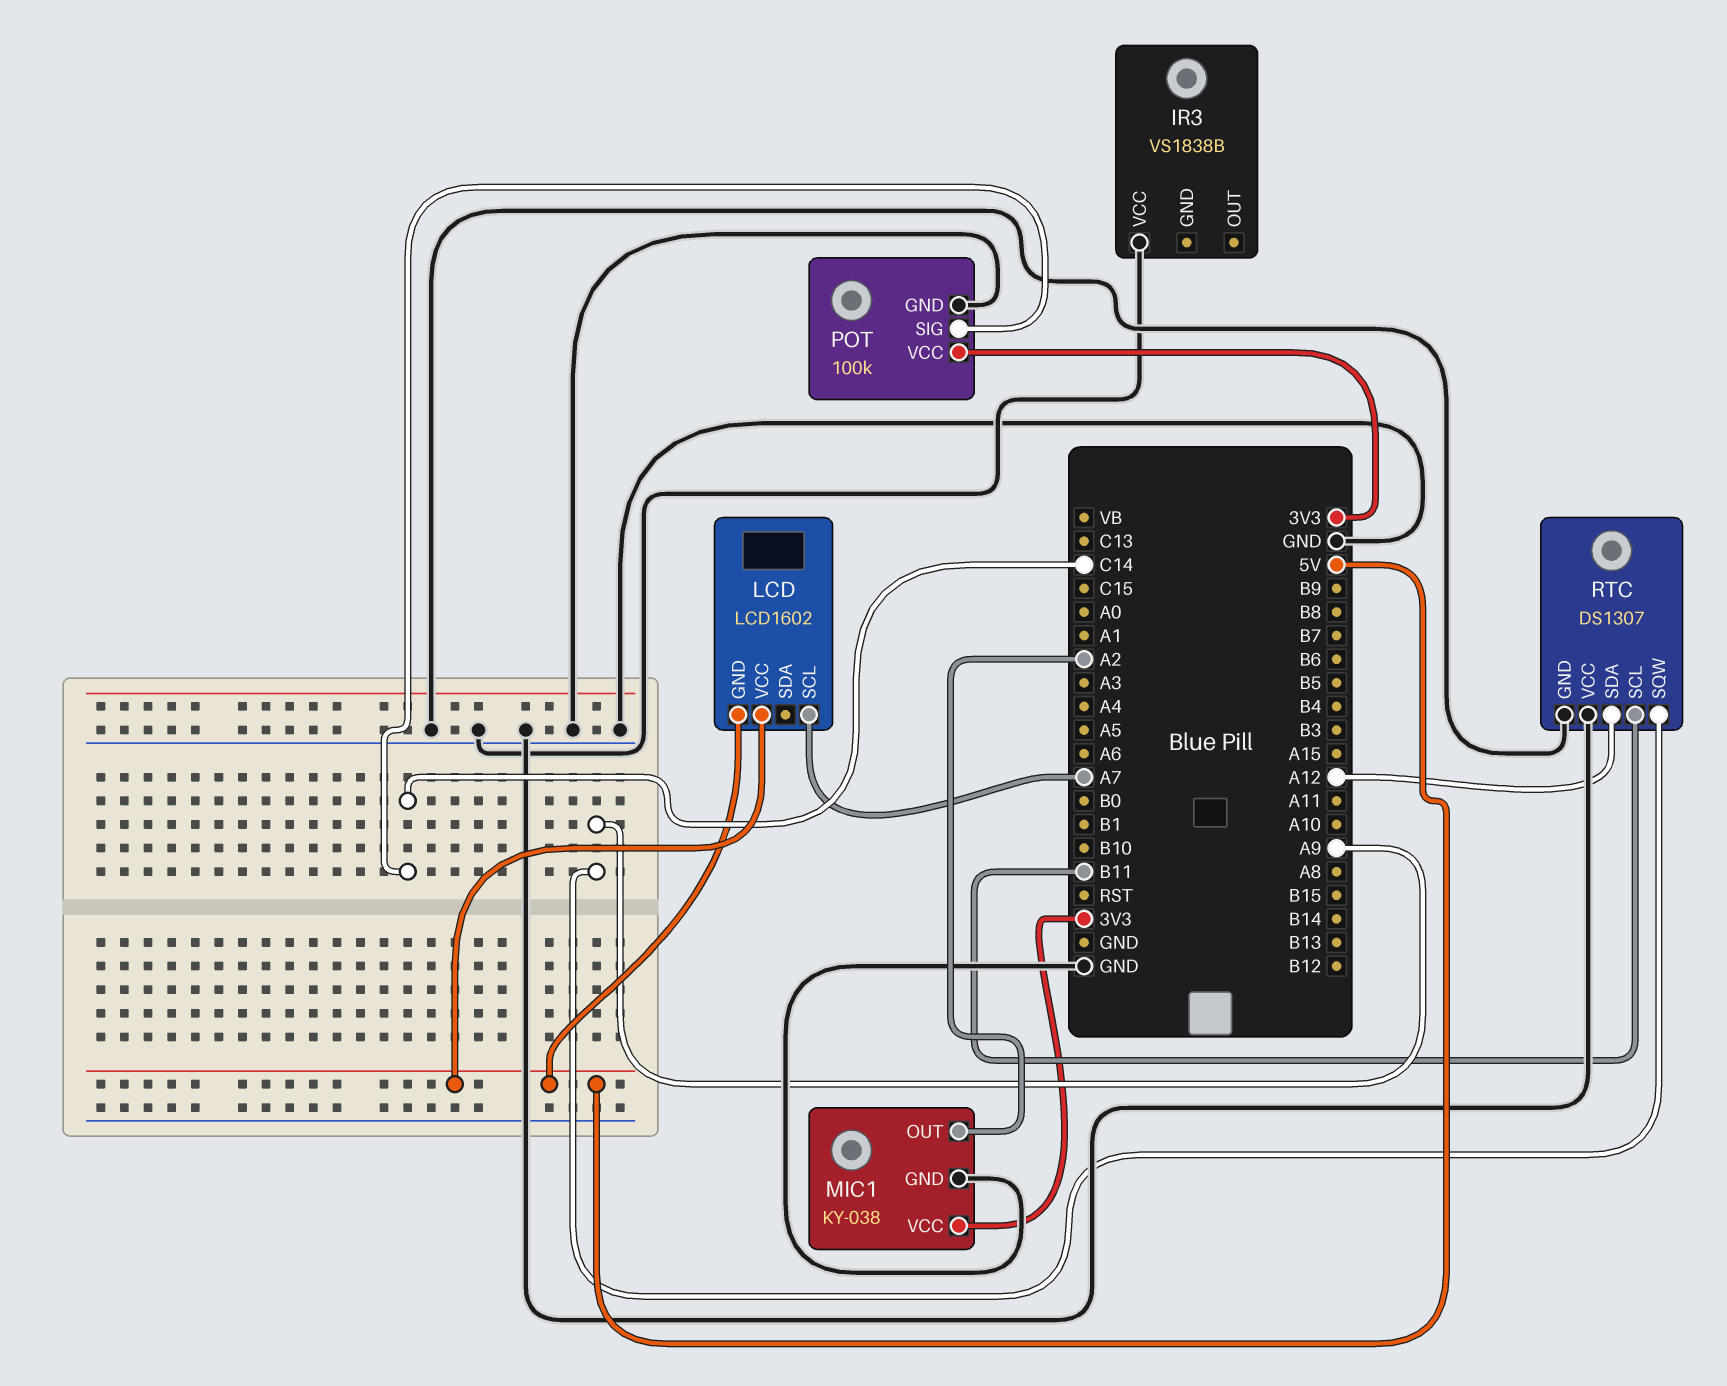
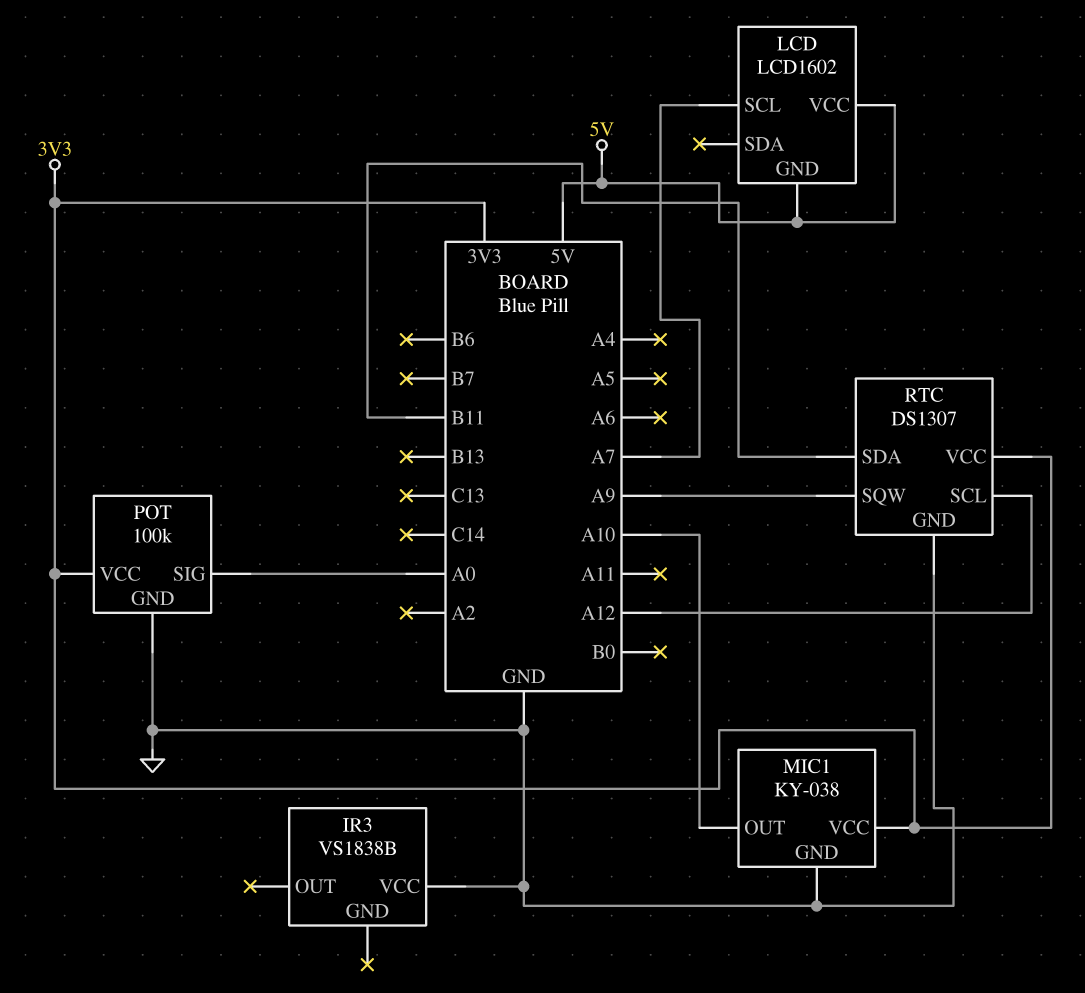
MIC1 pin OUT: A2 -> A10
POT pin SIG: C14 -> A0
RTC pin SCL: B11 -> A12
RTC pin SDA: A12 -> B11
RTC pin VCC: GND -> 3V3

